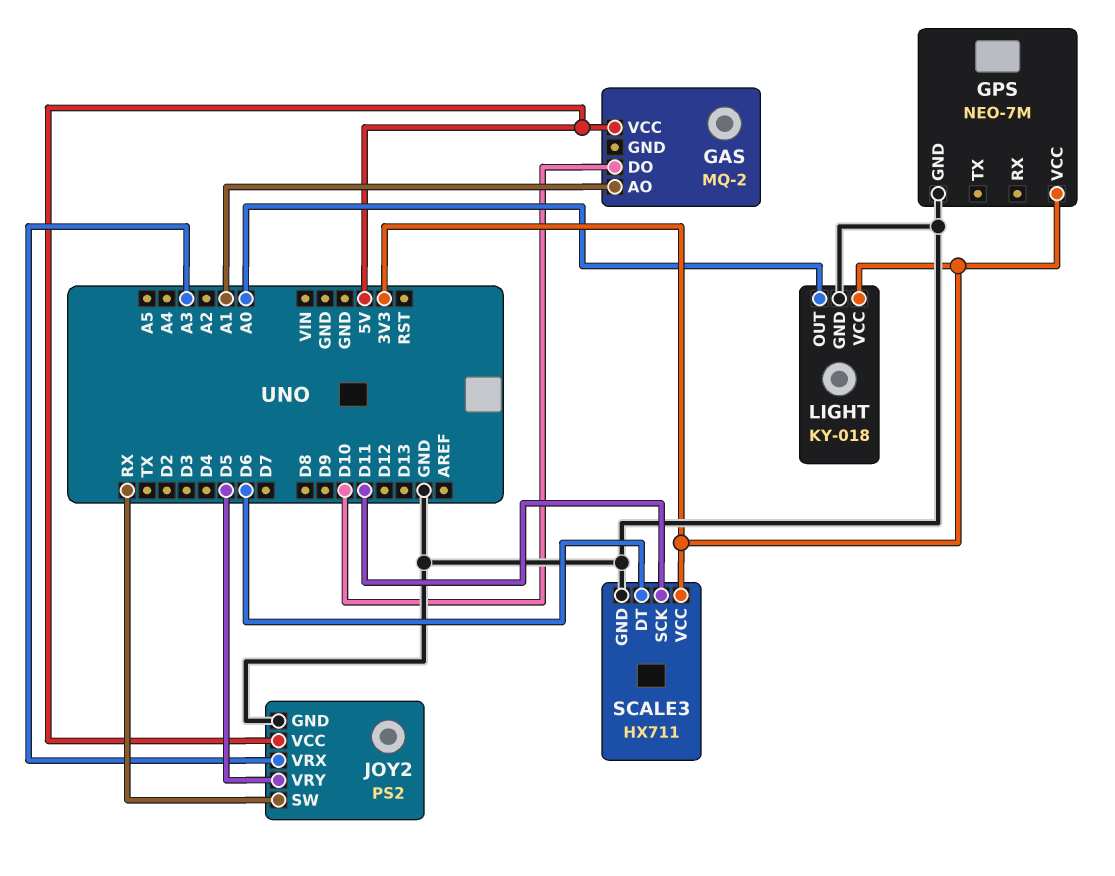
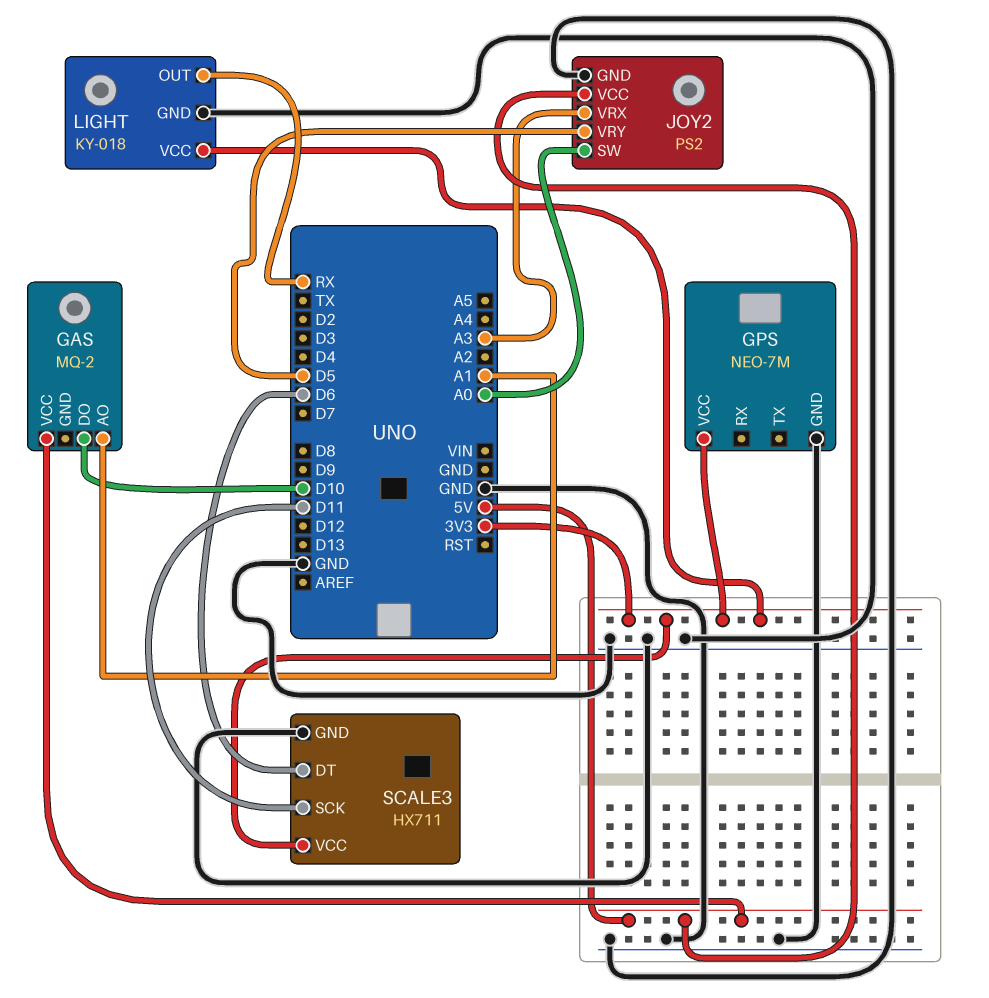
JOY2 pin SW: RX -> A0
LIGHT pin OUT: A0 -> RX

